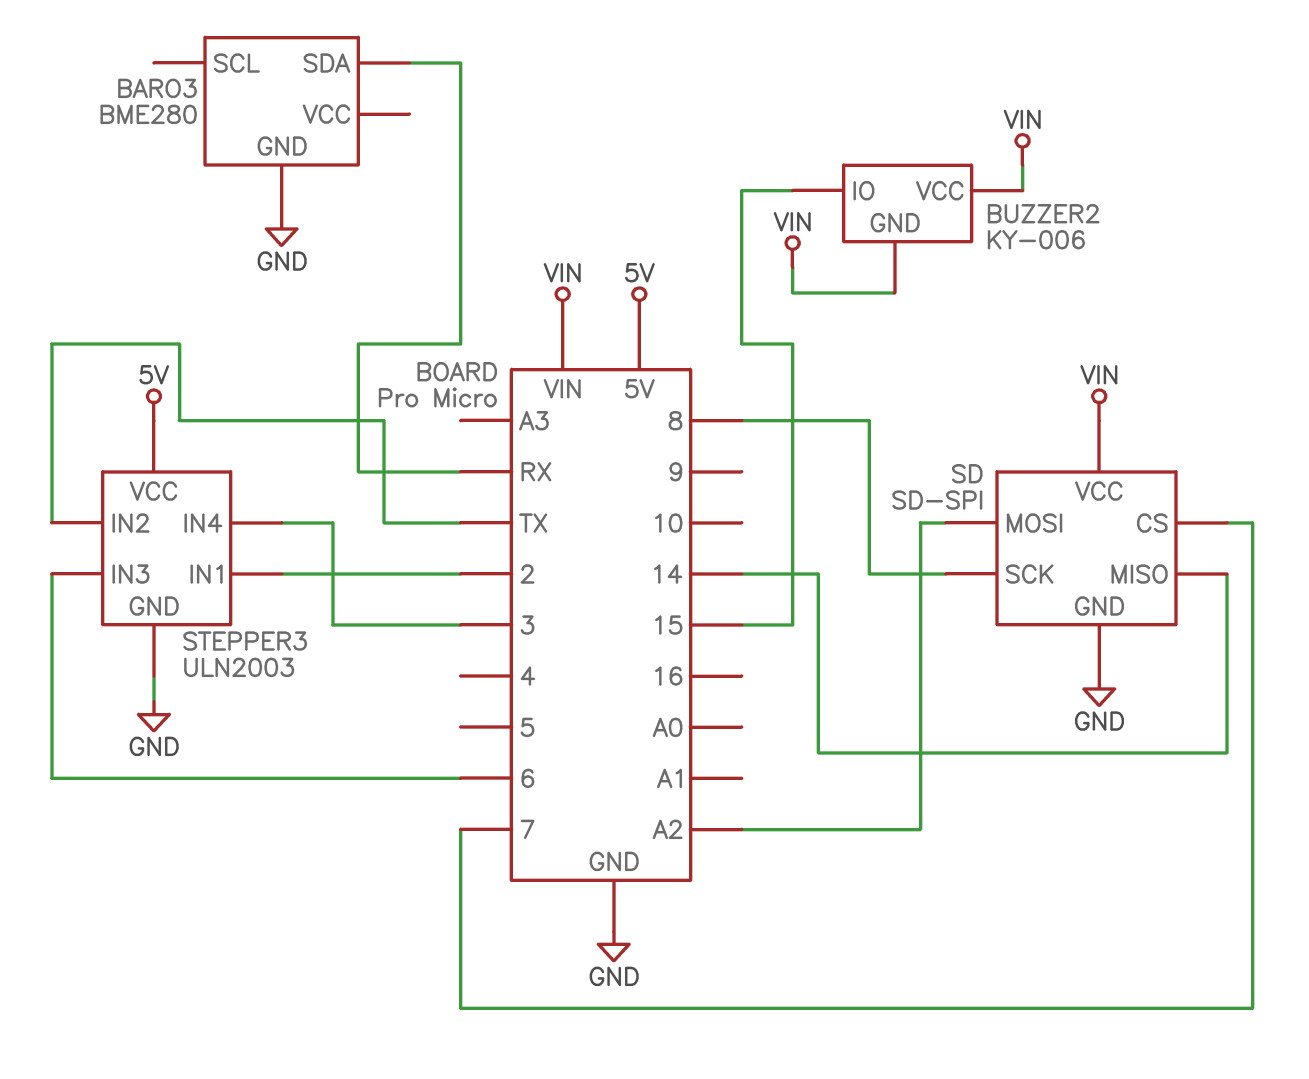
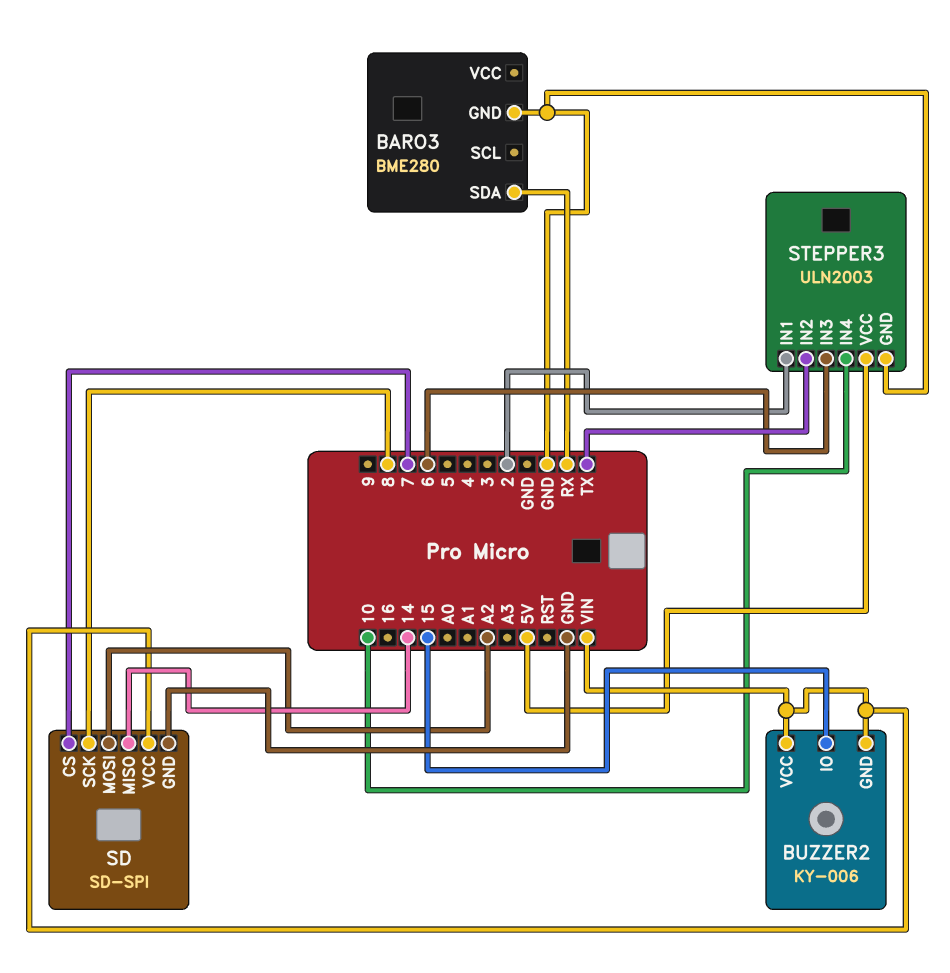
STEPPER3 pin IN4: 3 -> 10

